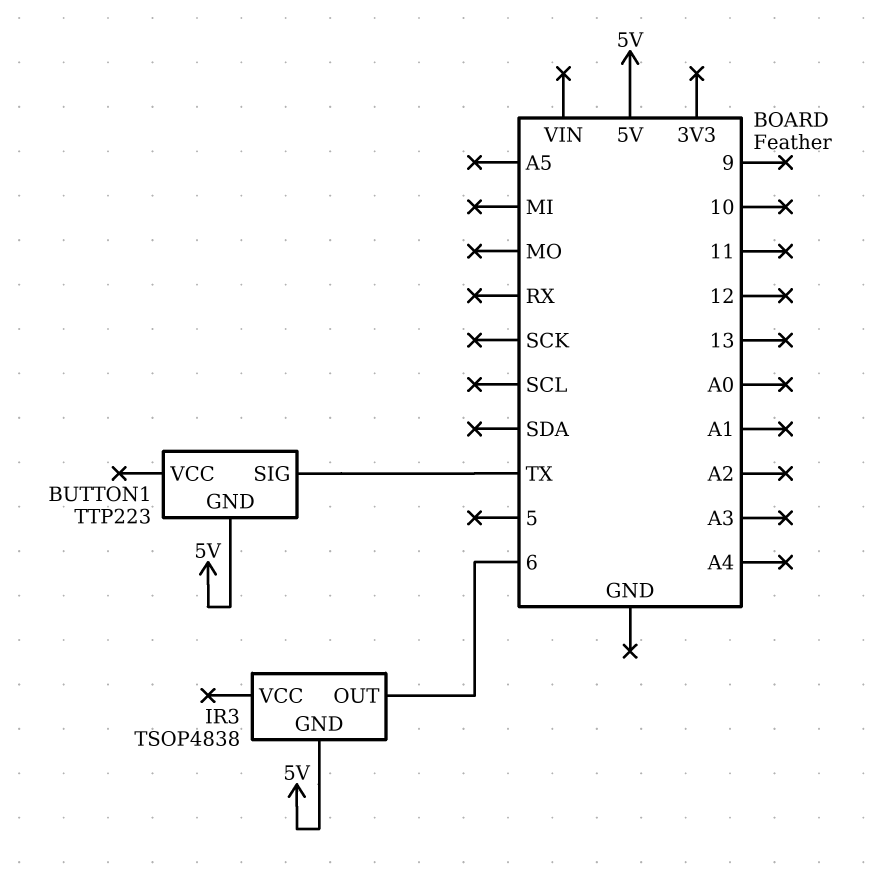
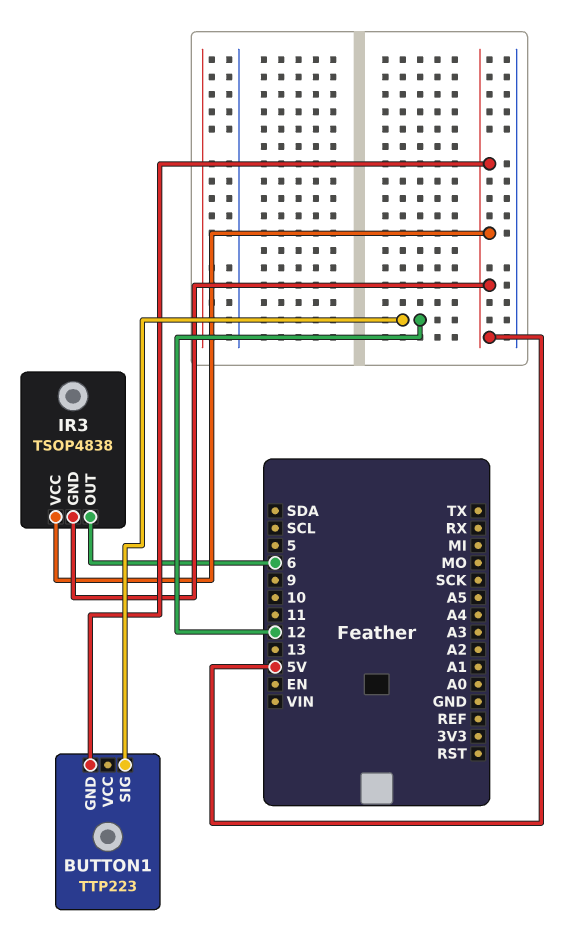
BUTTON1 pin SIG: TX -> 12
IR3 pin VCC: none -> 5V

